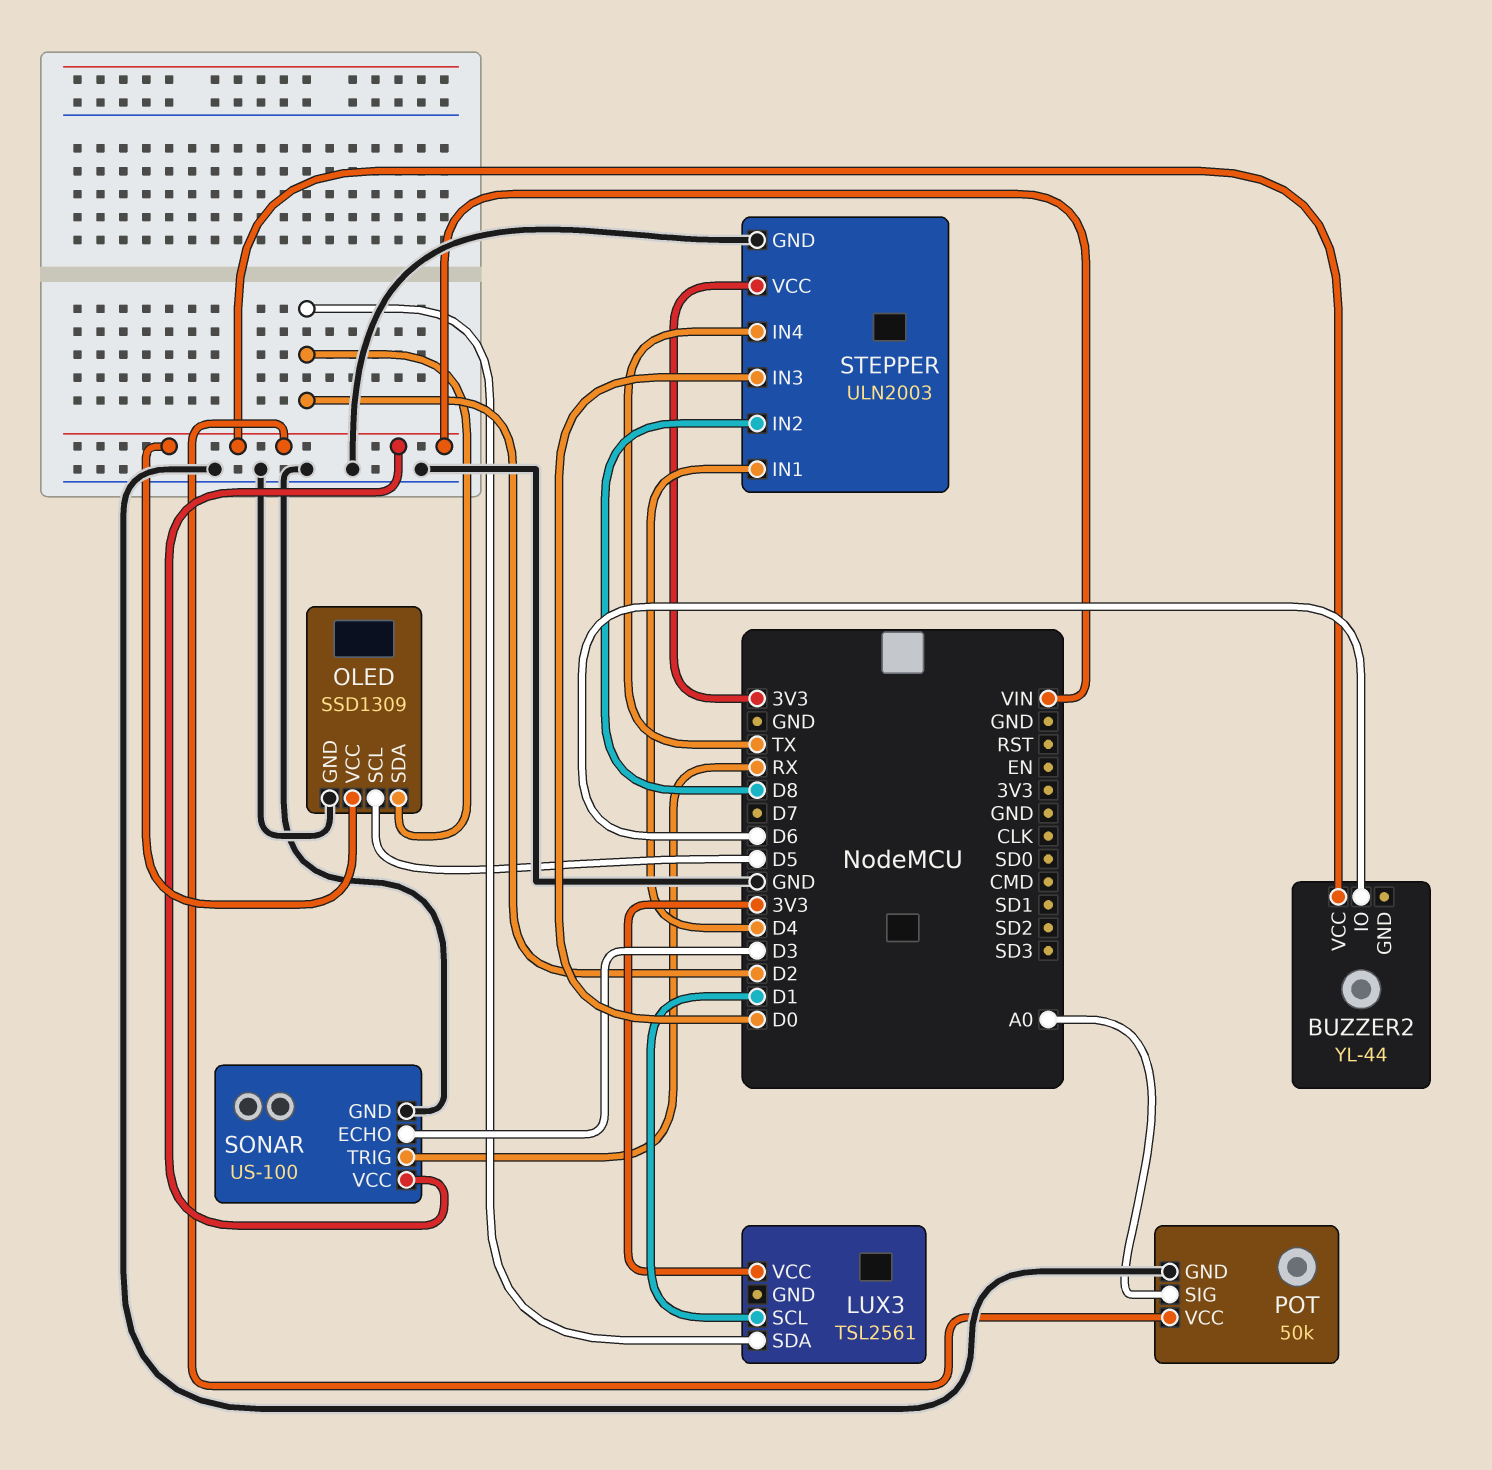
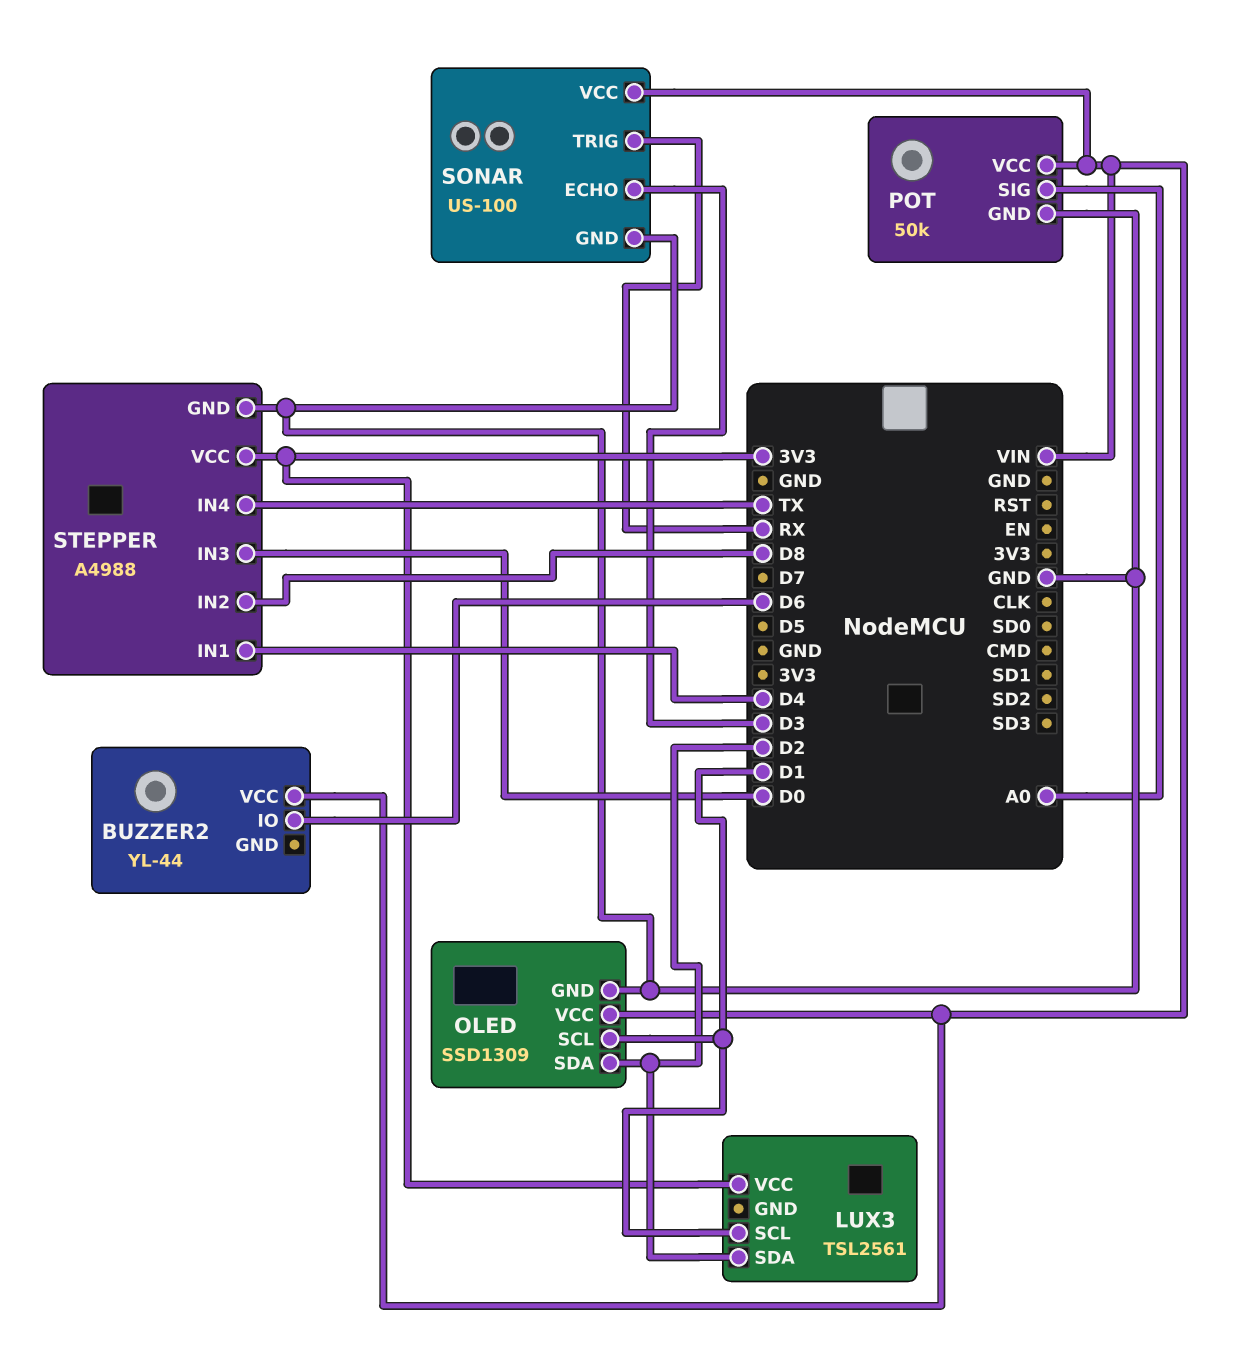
OLED pin SCL: D5 -> D1
STEPPER: ULN2003 -> A4988

